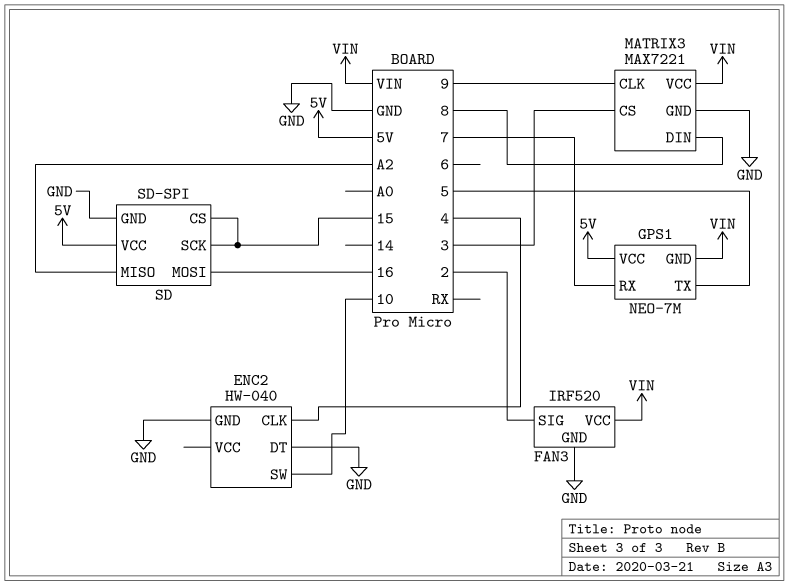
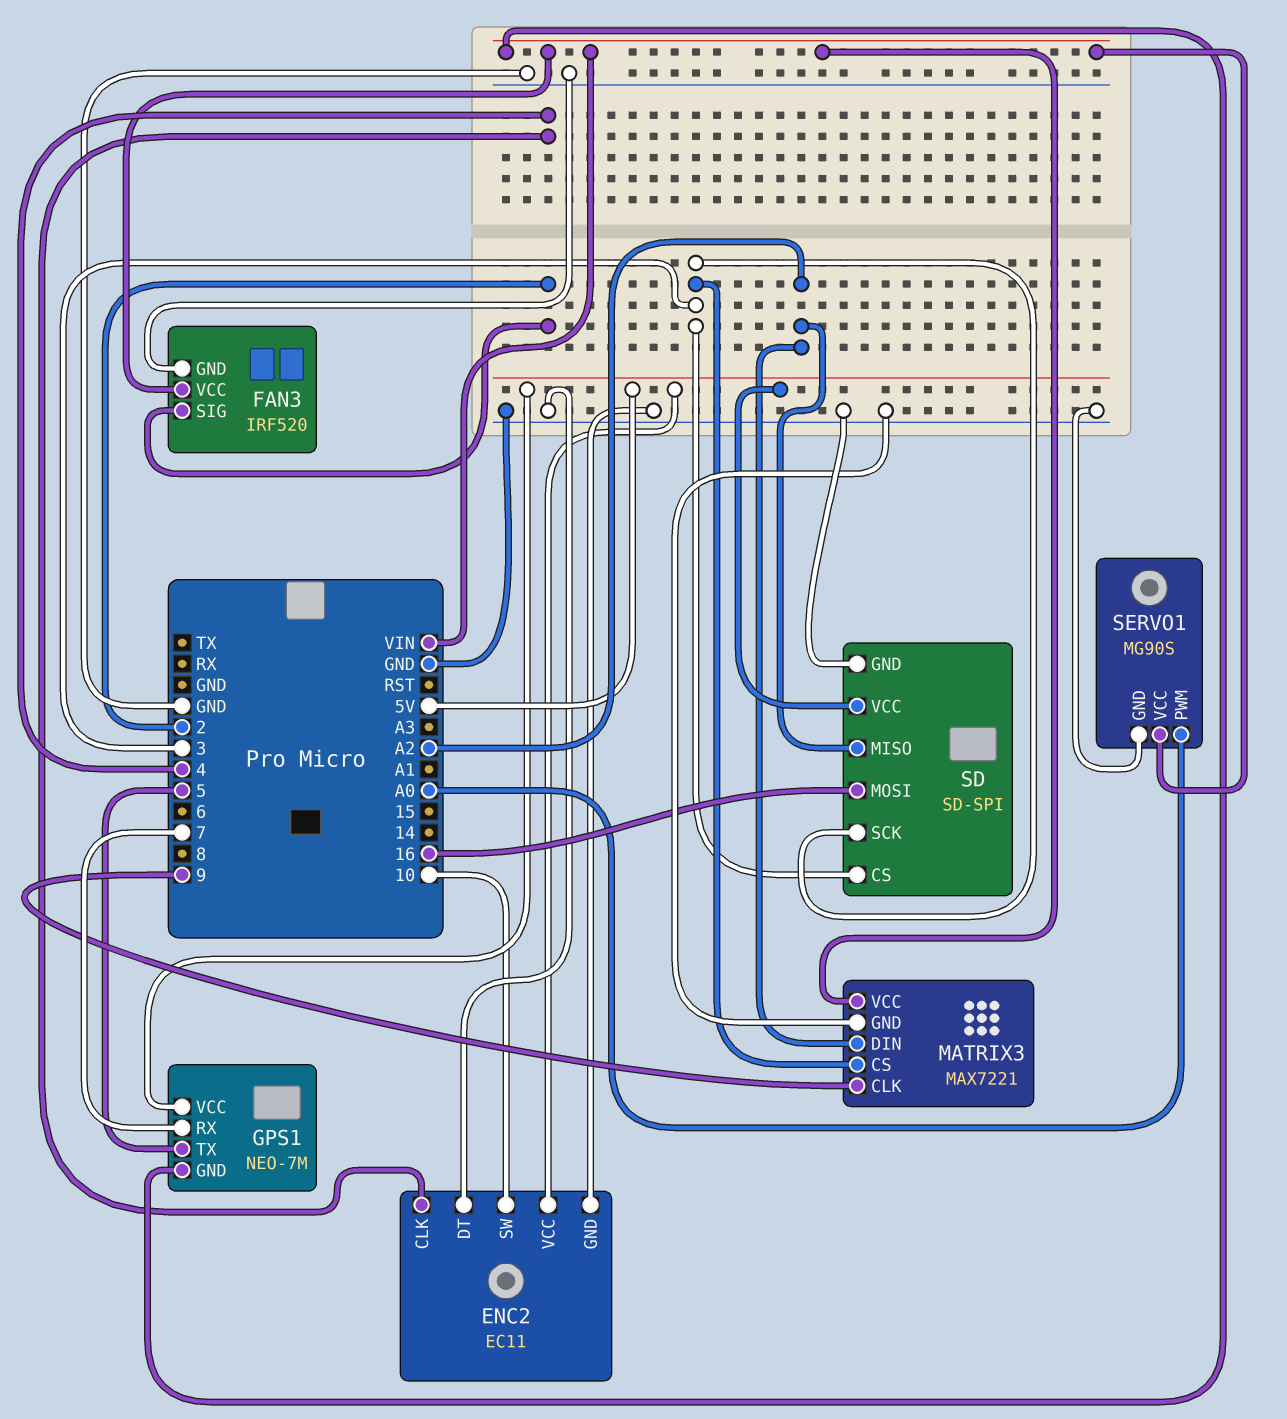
ENC2: HW-040 -> EC11
ENC2 pin VCC: none -> 5V
MATRIX3 pin DIN: 8 -> A2
SD pin CS: 15 -> 3
SD pin SCK: 15 -> 3
SERVO1: none -> MG90S
SERVO1 pin GND: none -> GND
SERVO1 pin PWM: none -> A0
SERVO1 pin VCC: none -> VIN

